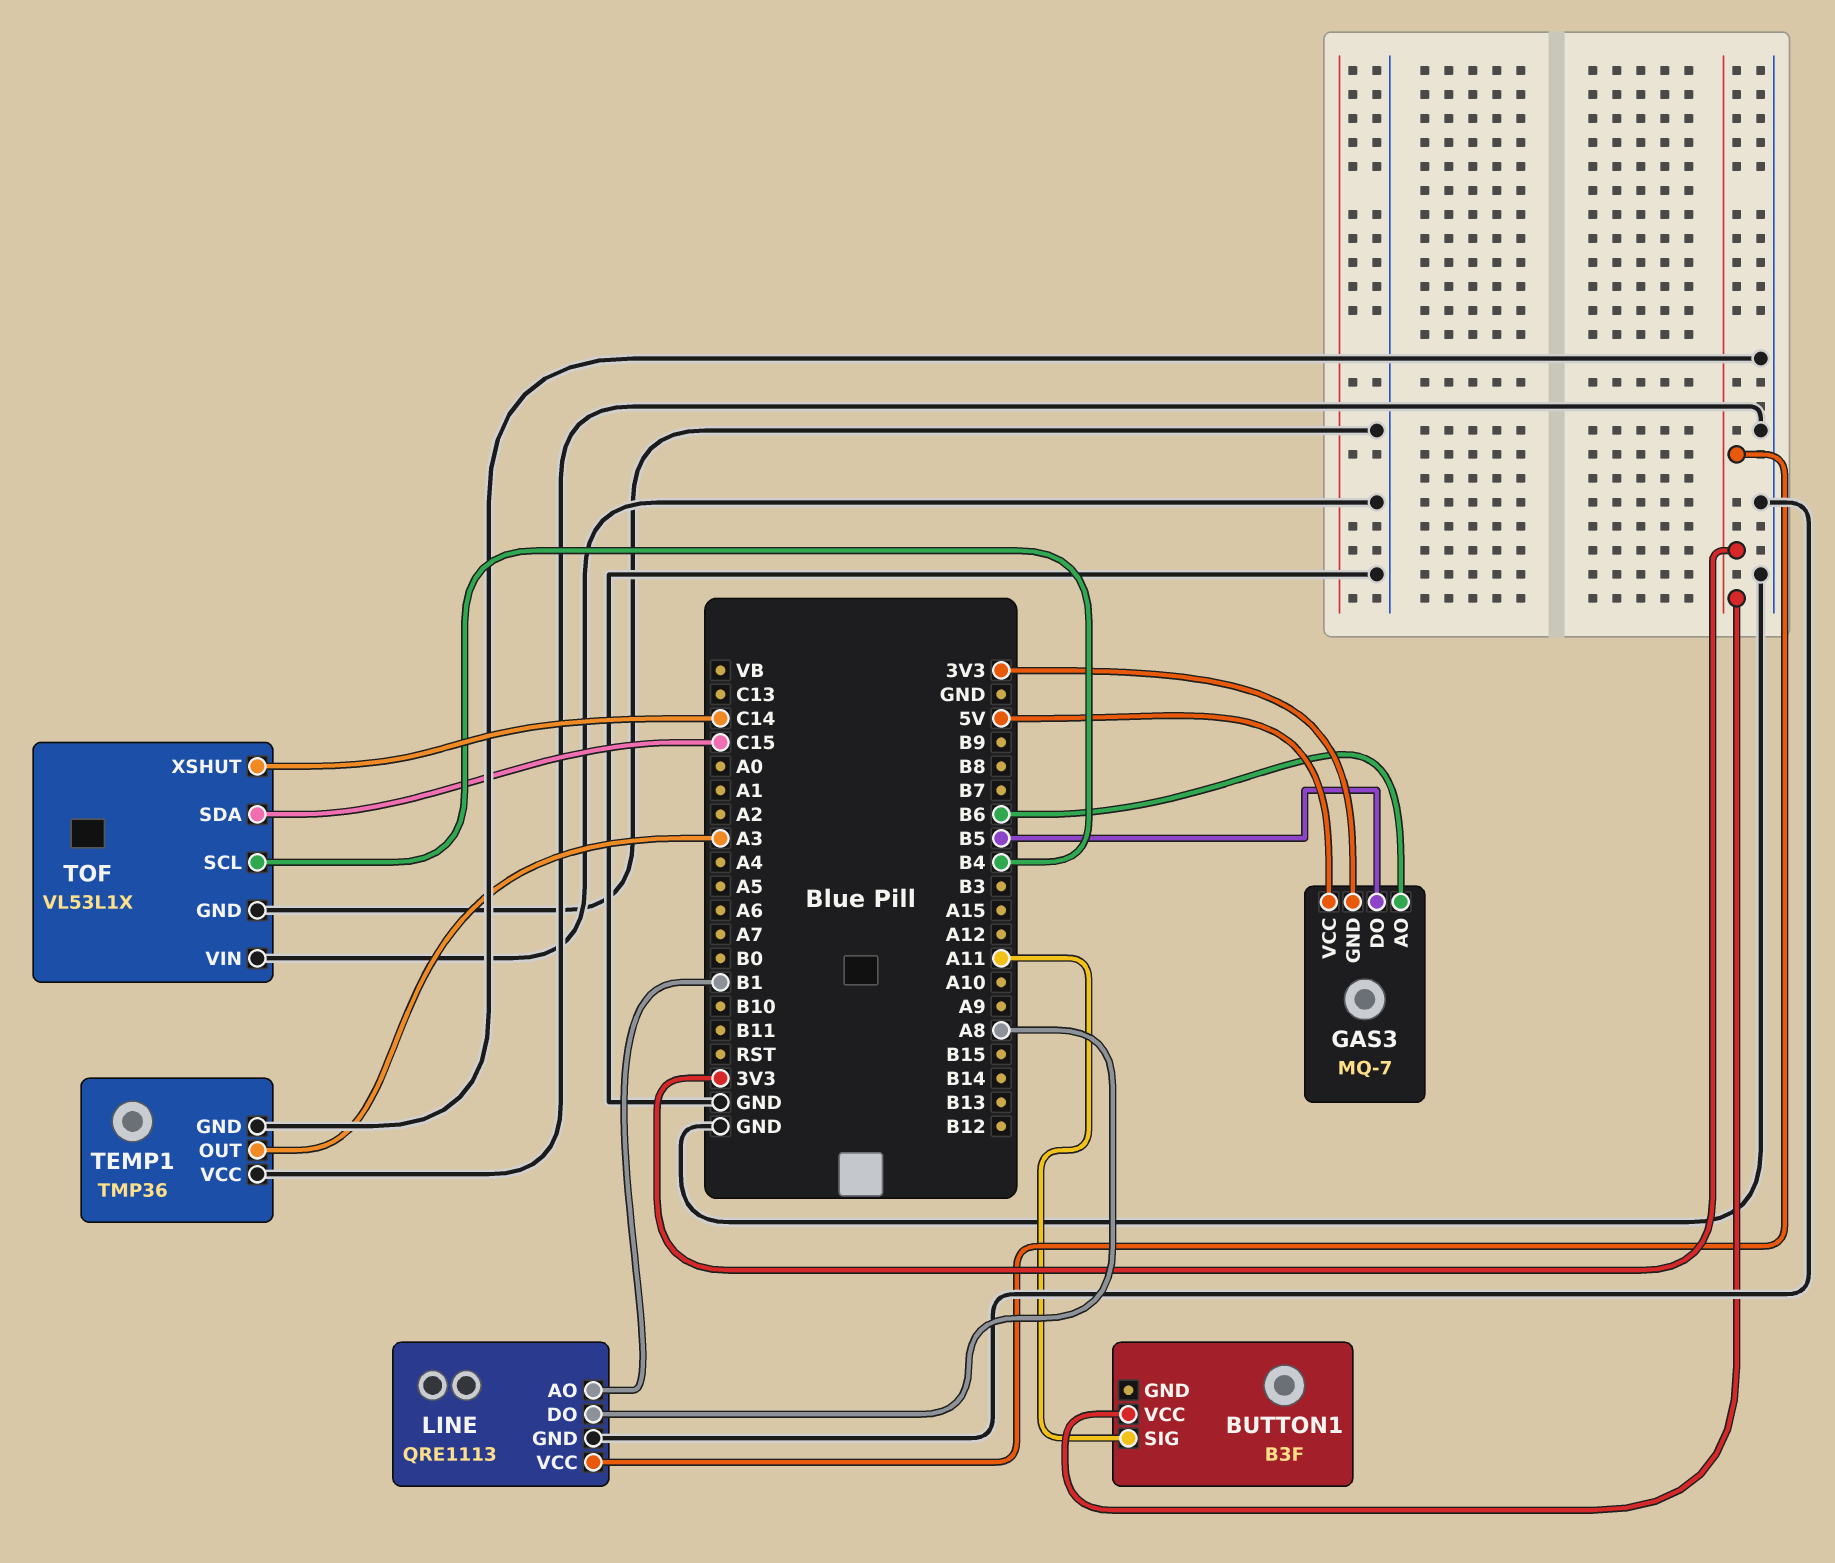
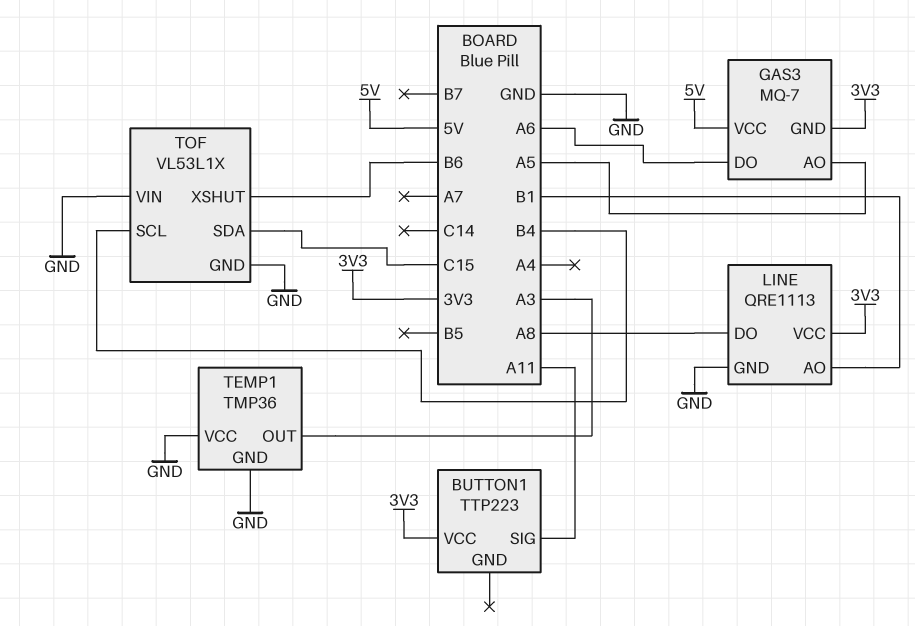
BUTTON1: B3F -> TTP223
GAS3 pin AO: B6 -> A5
GAS3 pin DO: B5 -> A6
TOF pin XSHUT: C14 -> B6

